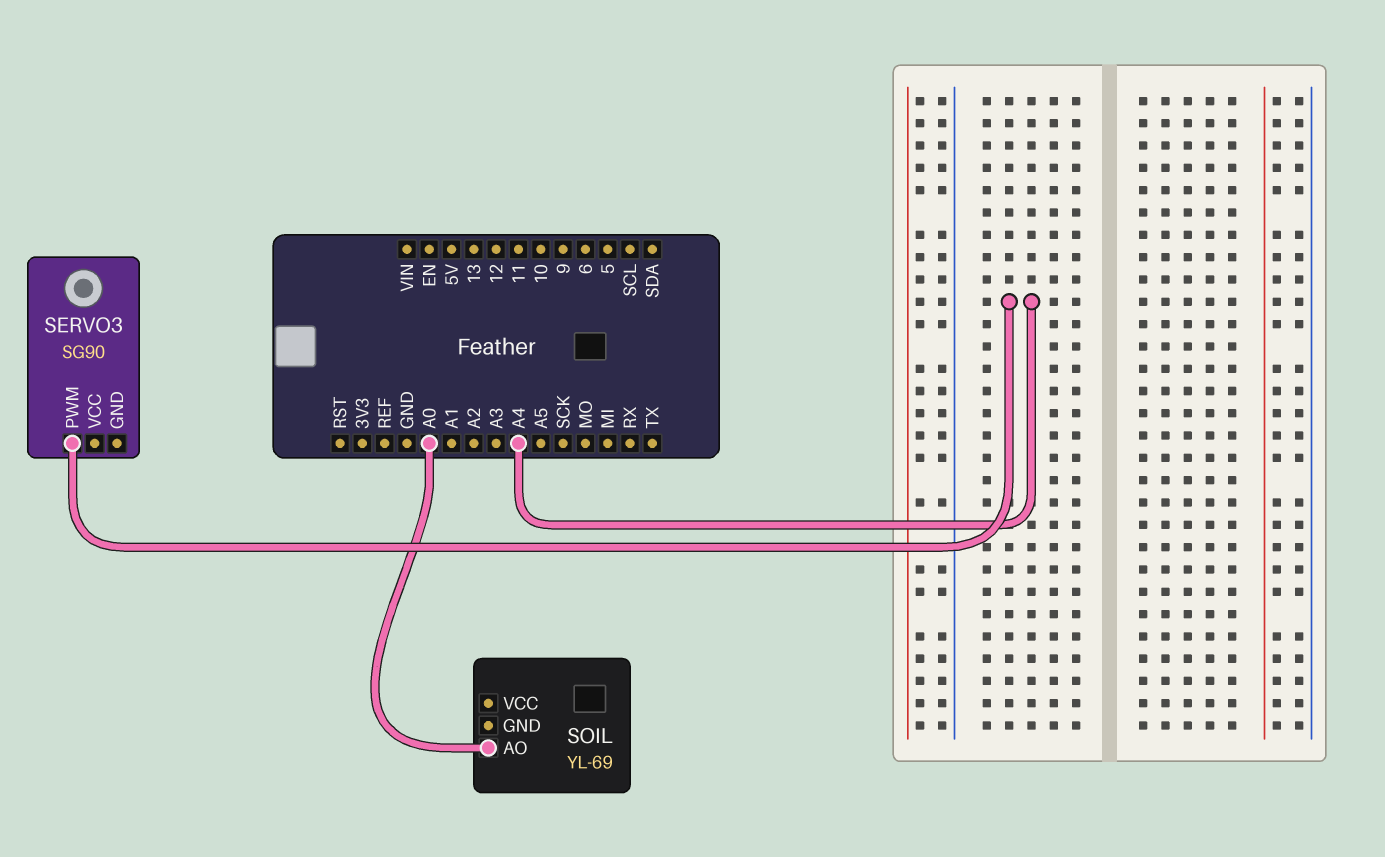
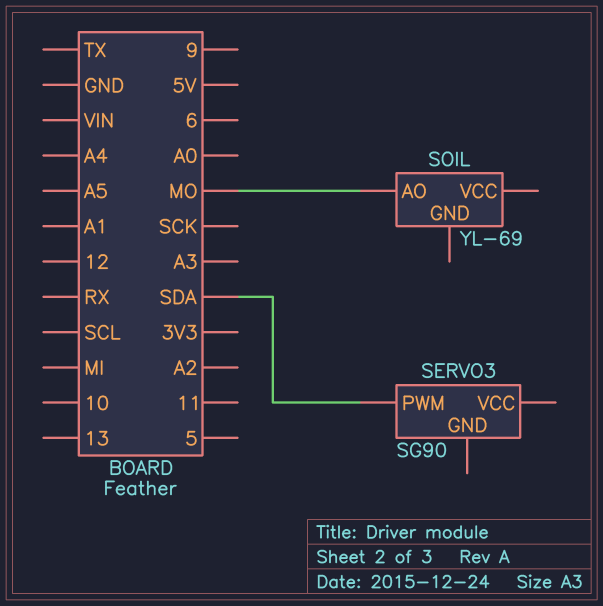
SERVO3 pin PWM: A4 -> SDA
SOIL pin AO: A0 -> MO

